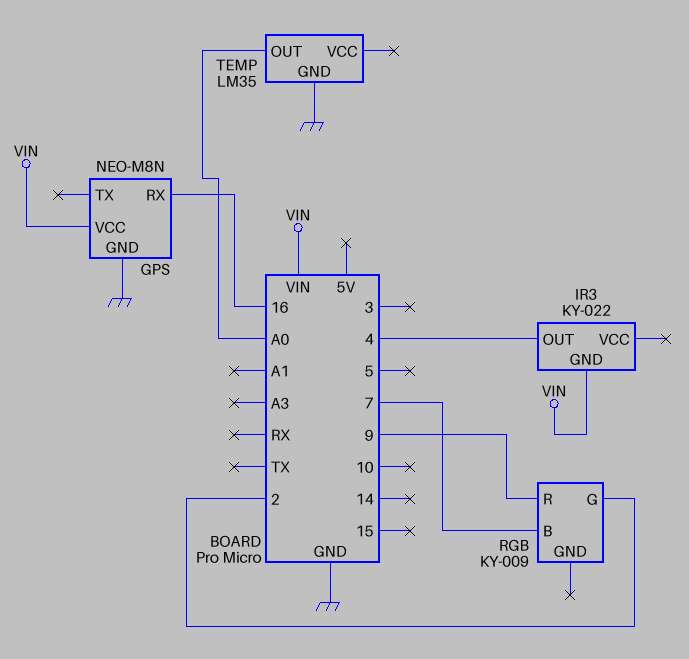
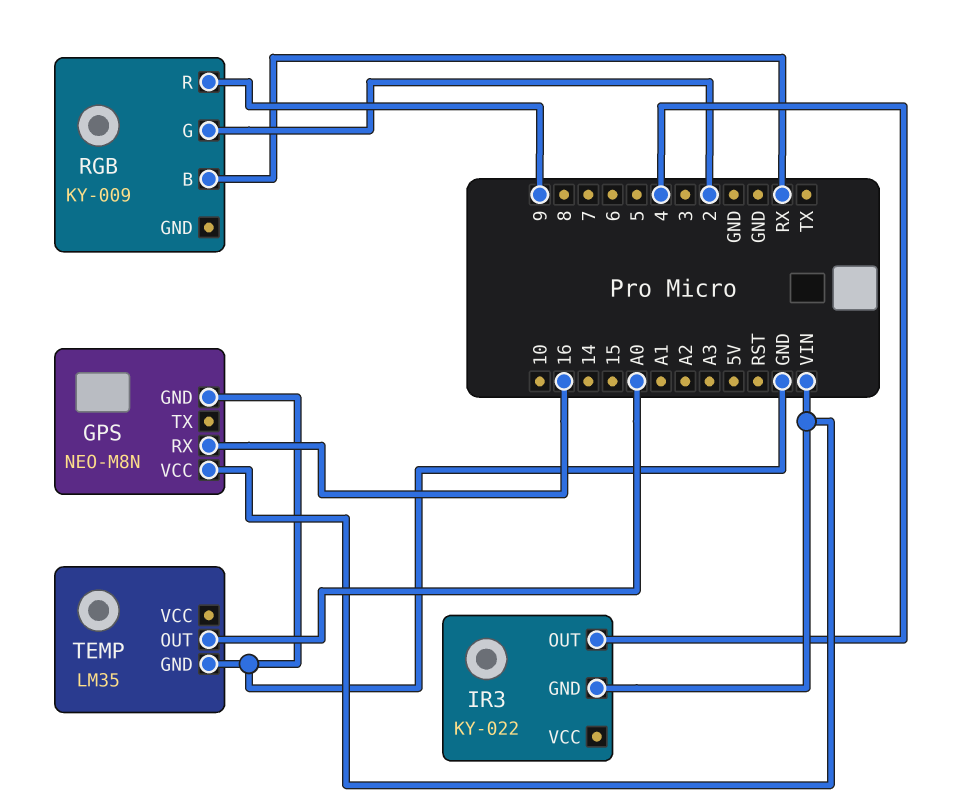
RGB pin B: 7 -> RX

